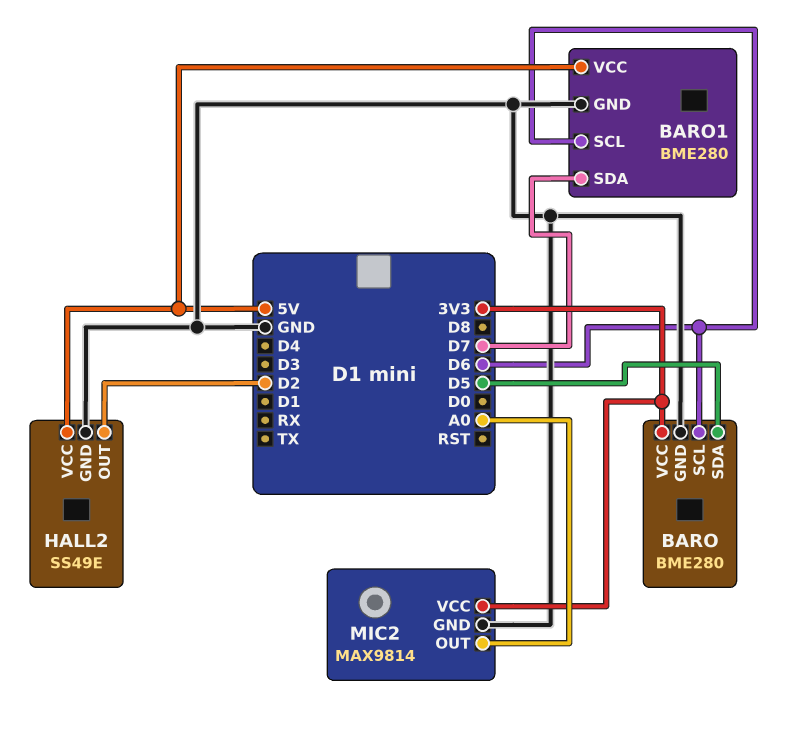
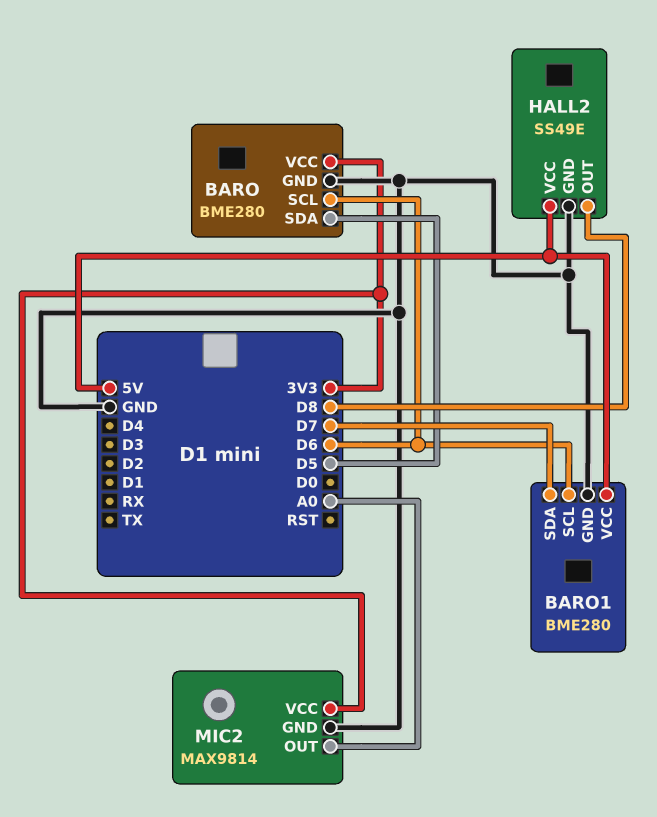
HALL2 pin OUT: D2 -> D8

